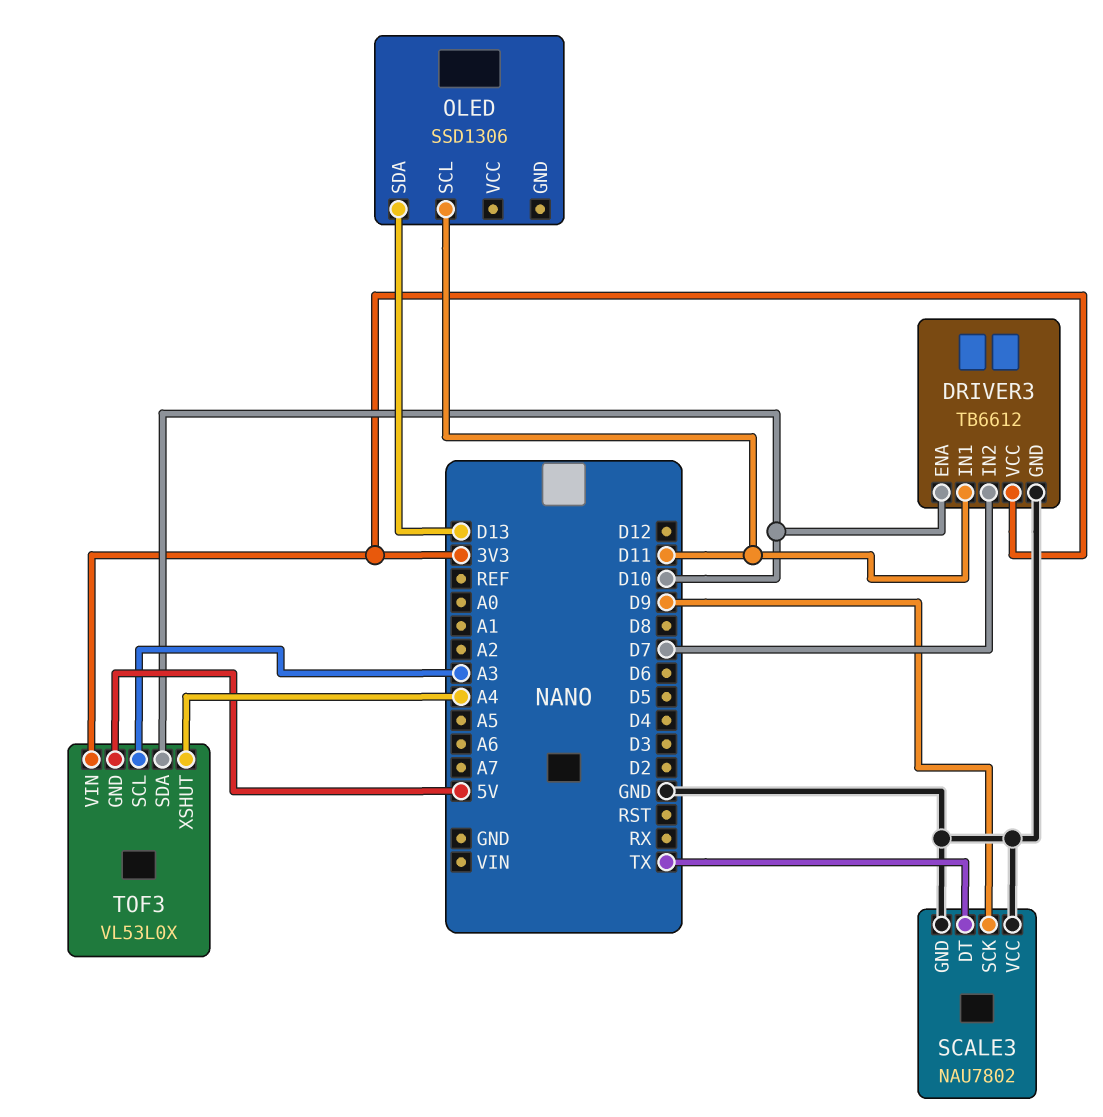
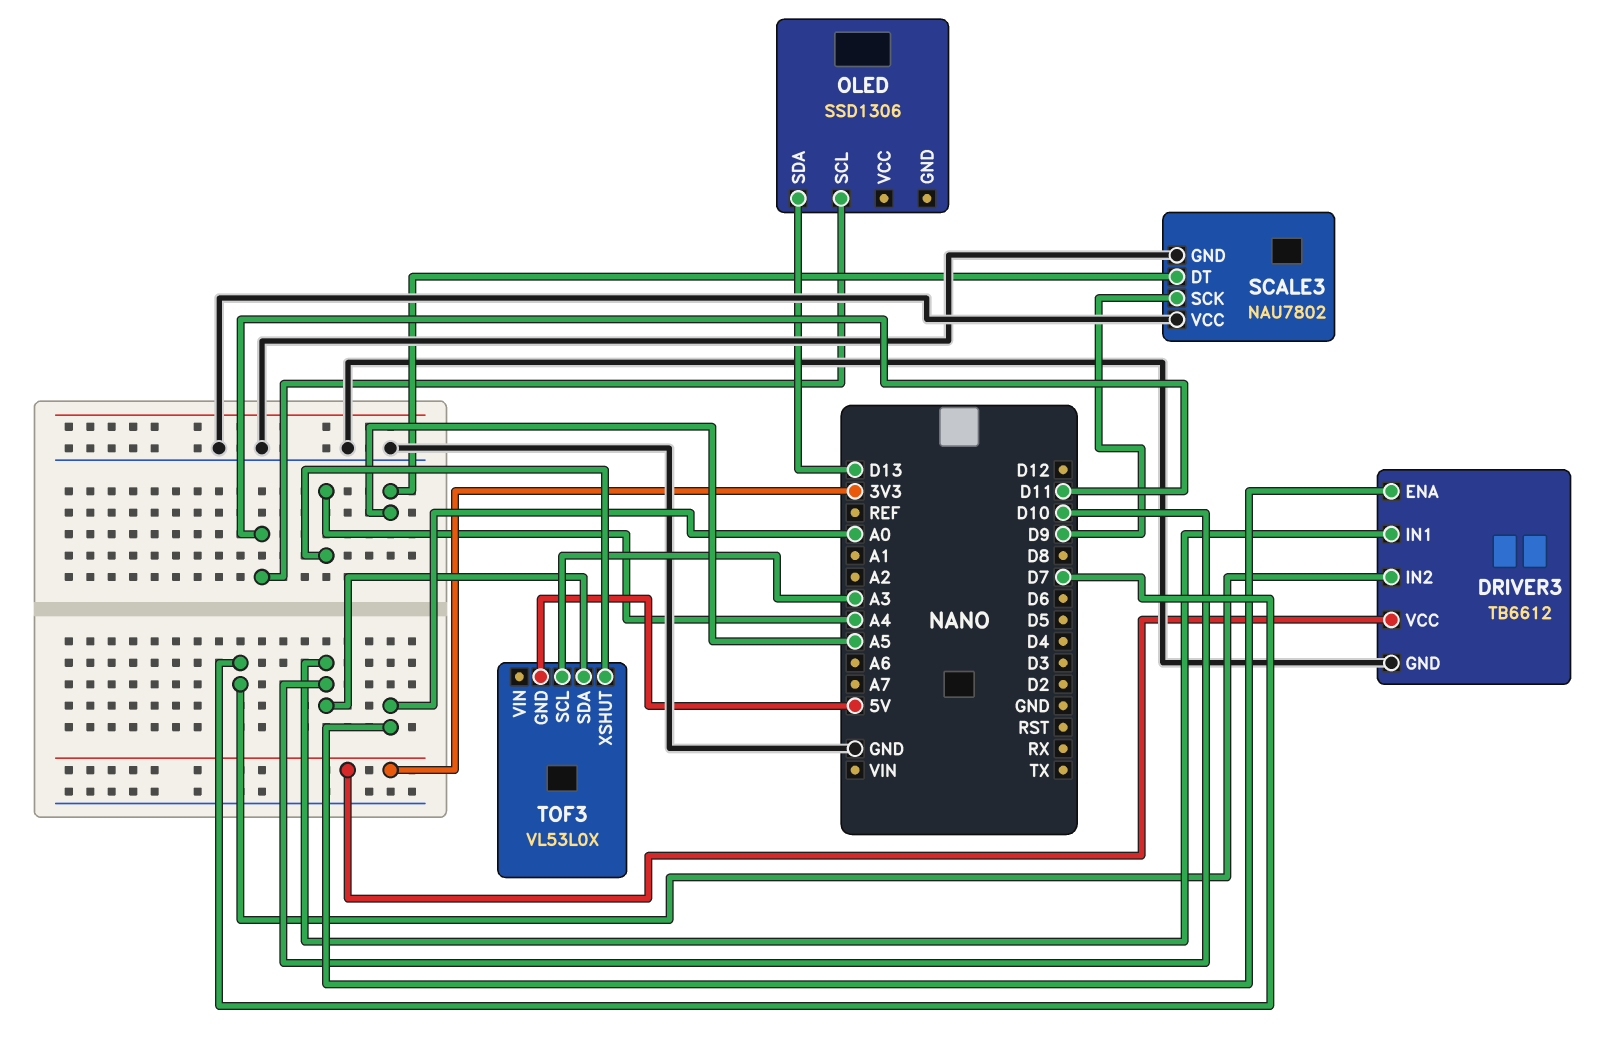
DRIVER3 pin ENA: D10 -> A0
DRIVER3 pin IN1: D11 -> D10
SCALE3 pin DT: TX -> A5
TOF3 pin VIN: 3V3 -> none

